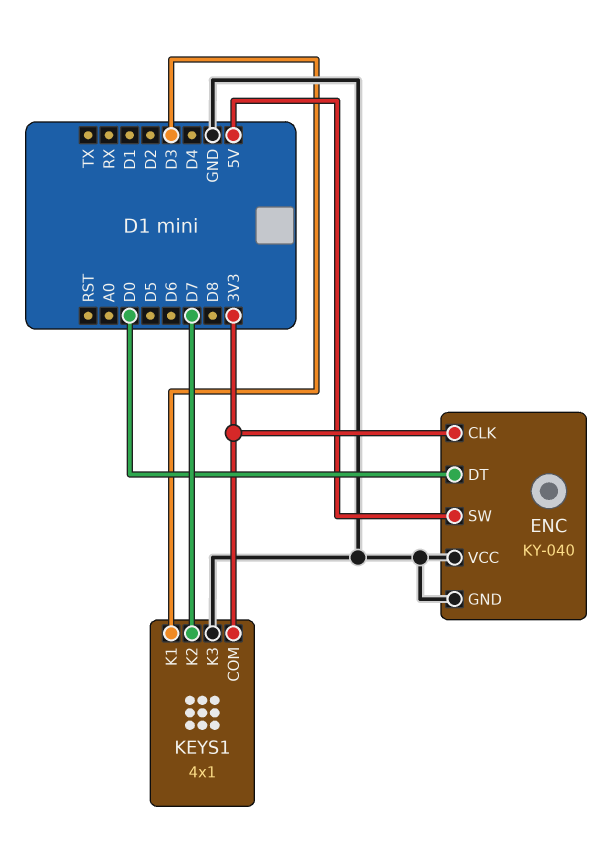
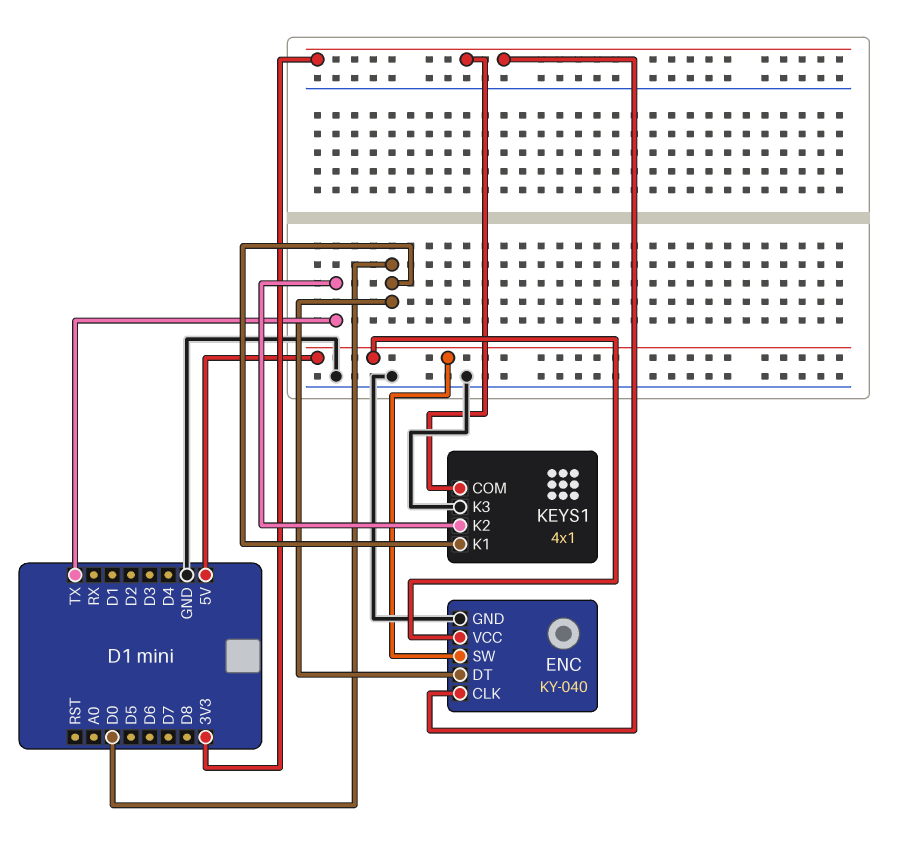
ENC pin VCC: GND -> 5V
KEYS1 pin K1: D3 -> D0
KEYS1 pin K2: D7 -> TX

